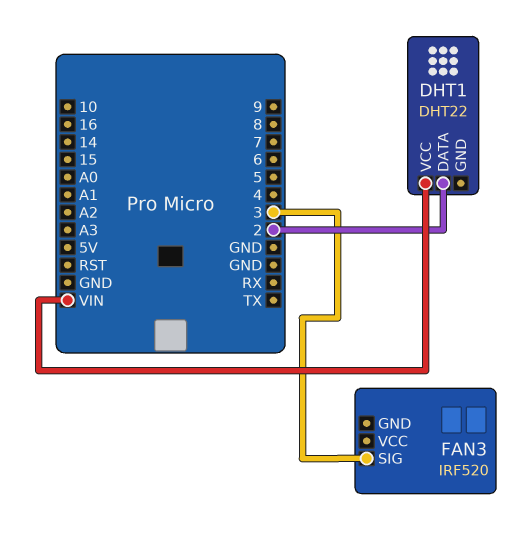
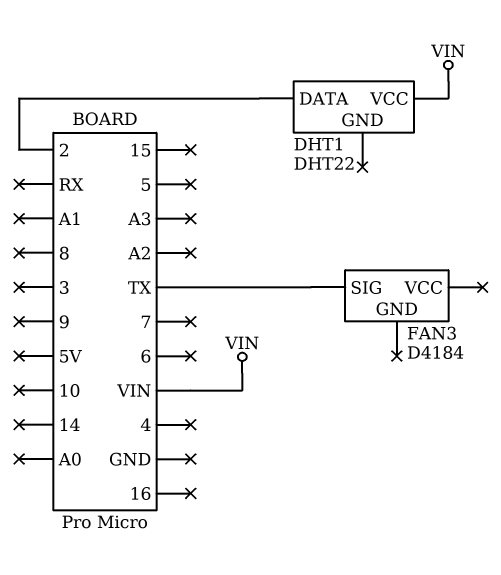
FAN3: IRF520 -> D4184
FAN3 pin SIG: 3 -> TX

